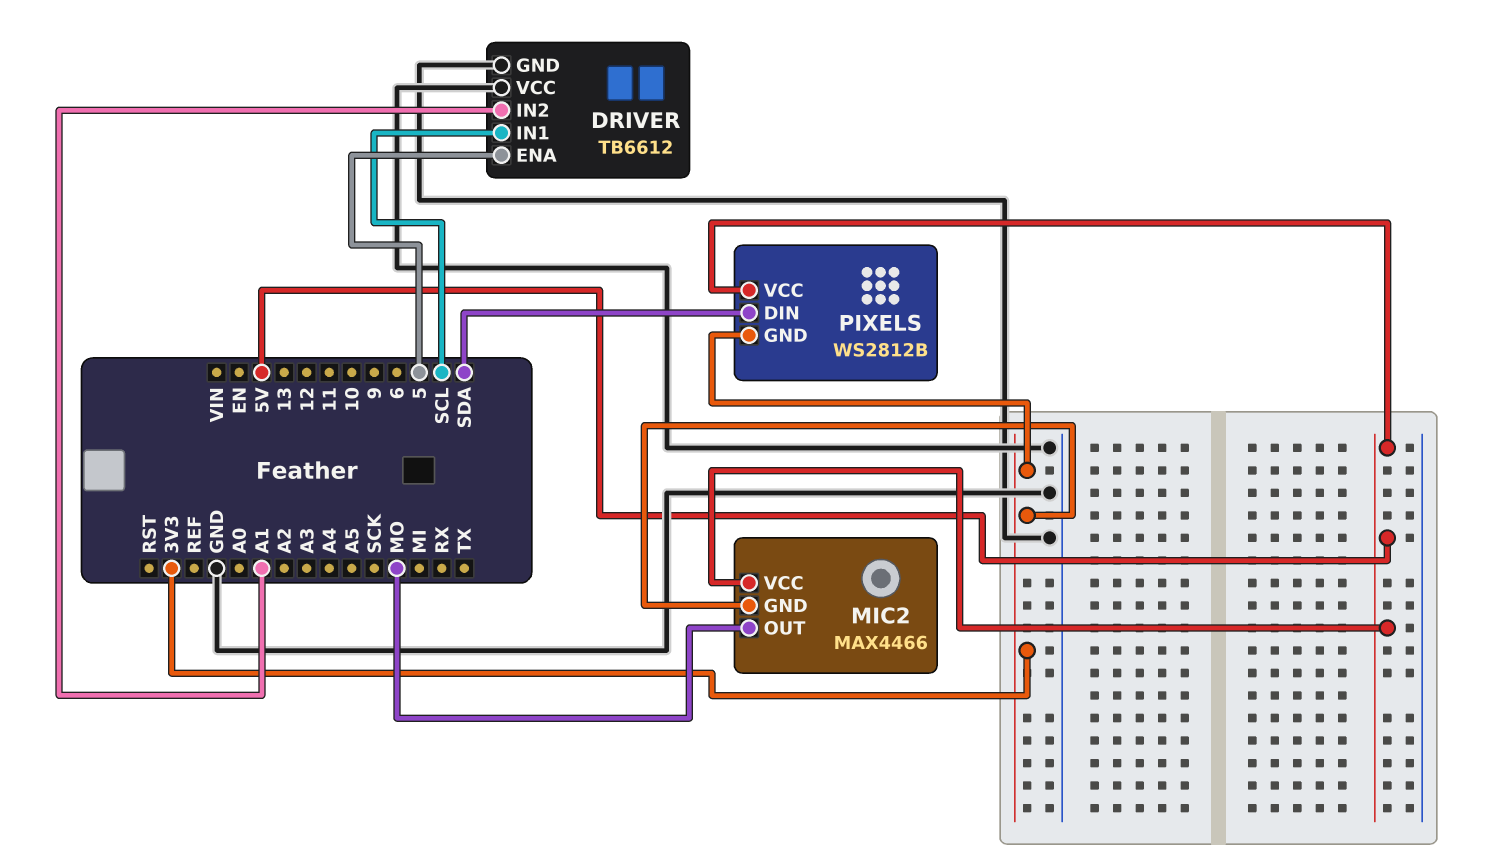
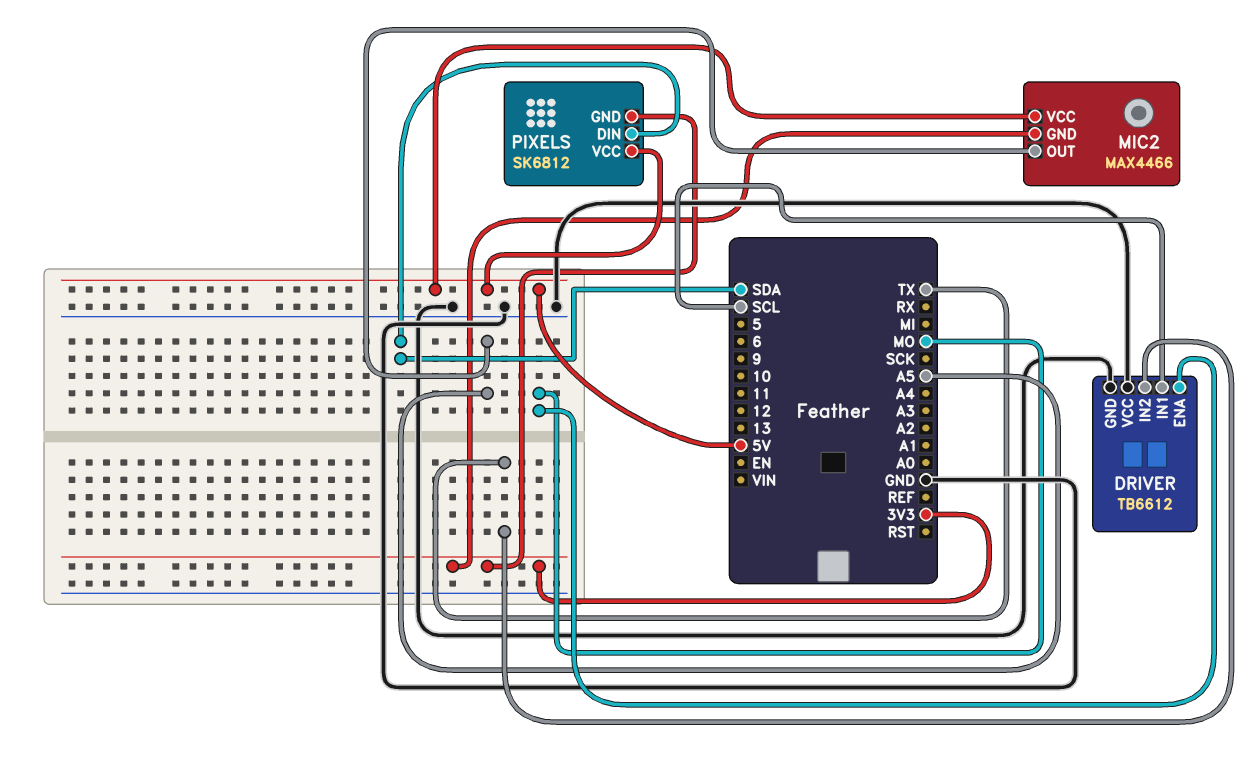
DRIVER pin ENA: 5 -> MO
DRIVER pin IN2: A1 -> TX
MIC2 pin OUT: MO -> A5
PIXELS: WS2812B -> SK6812

